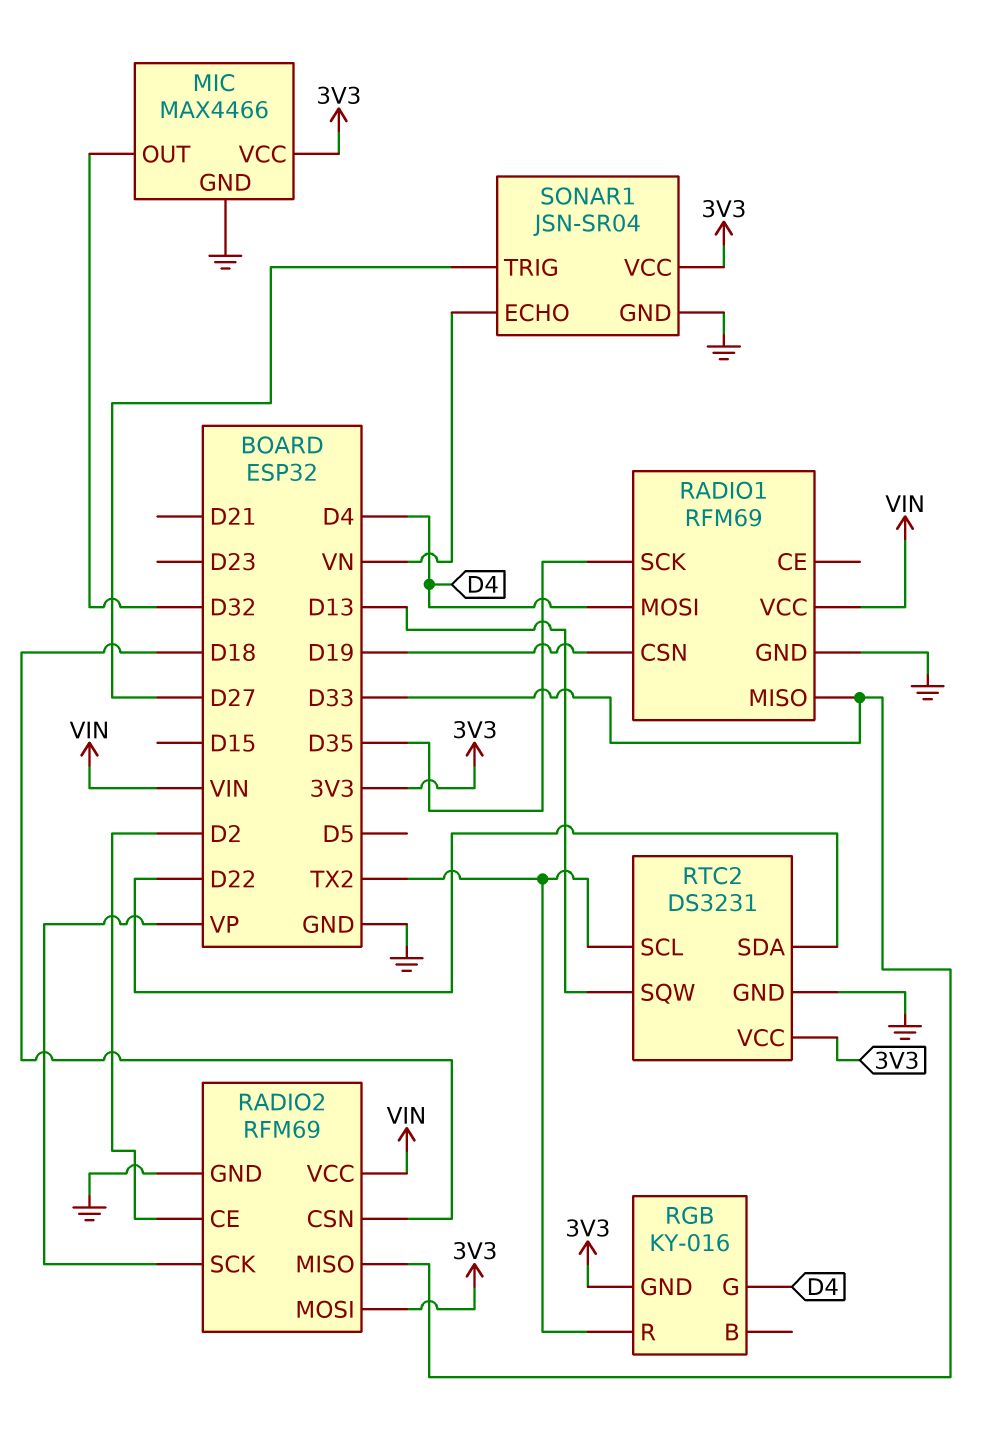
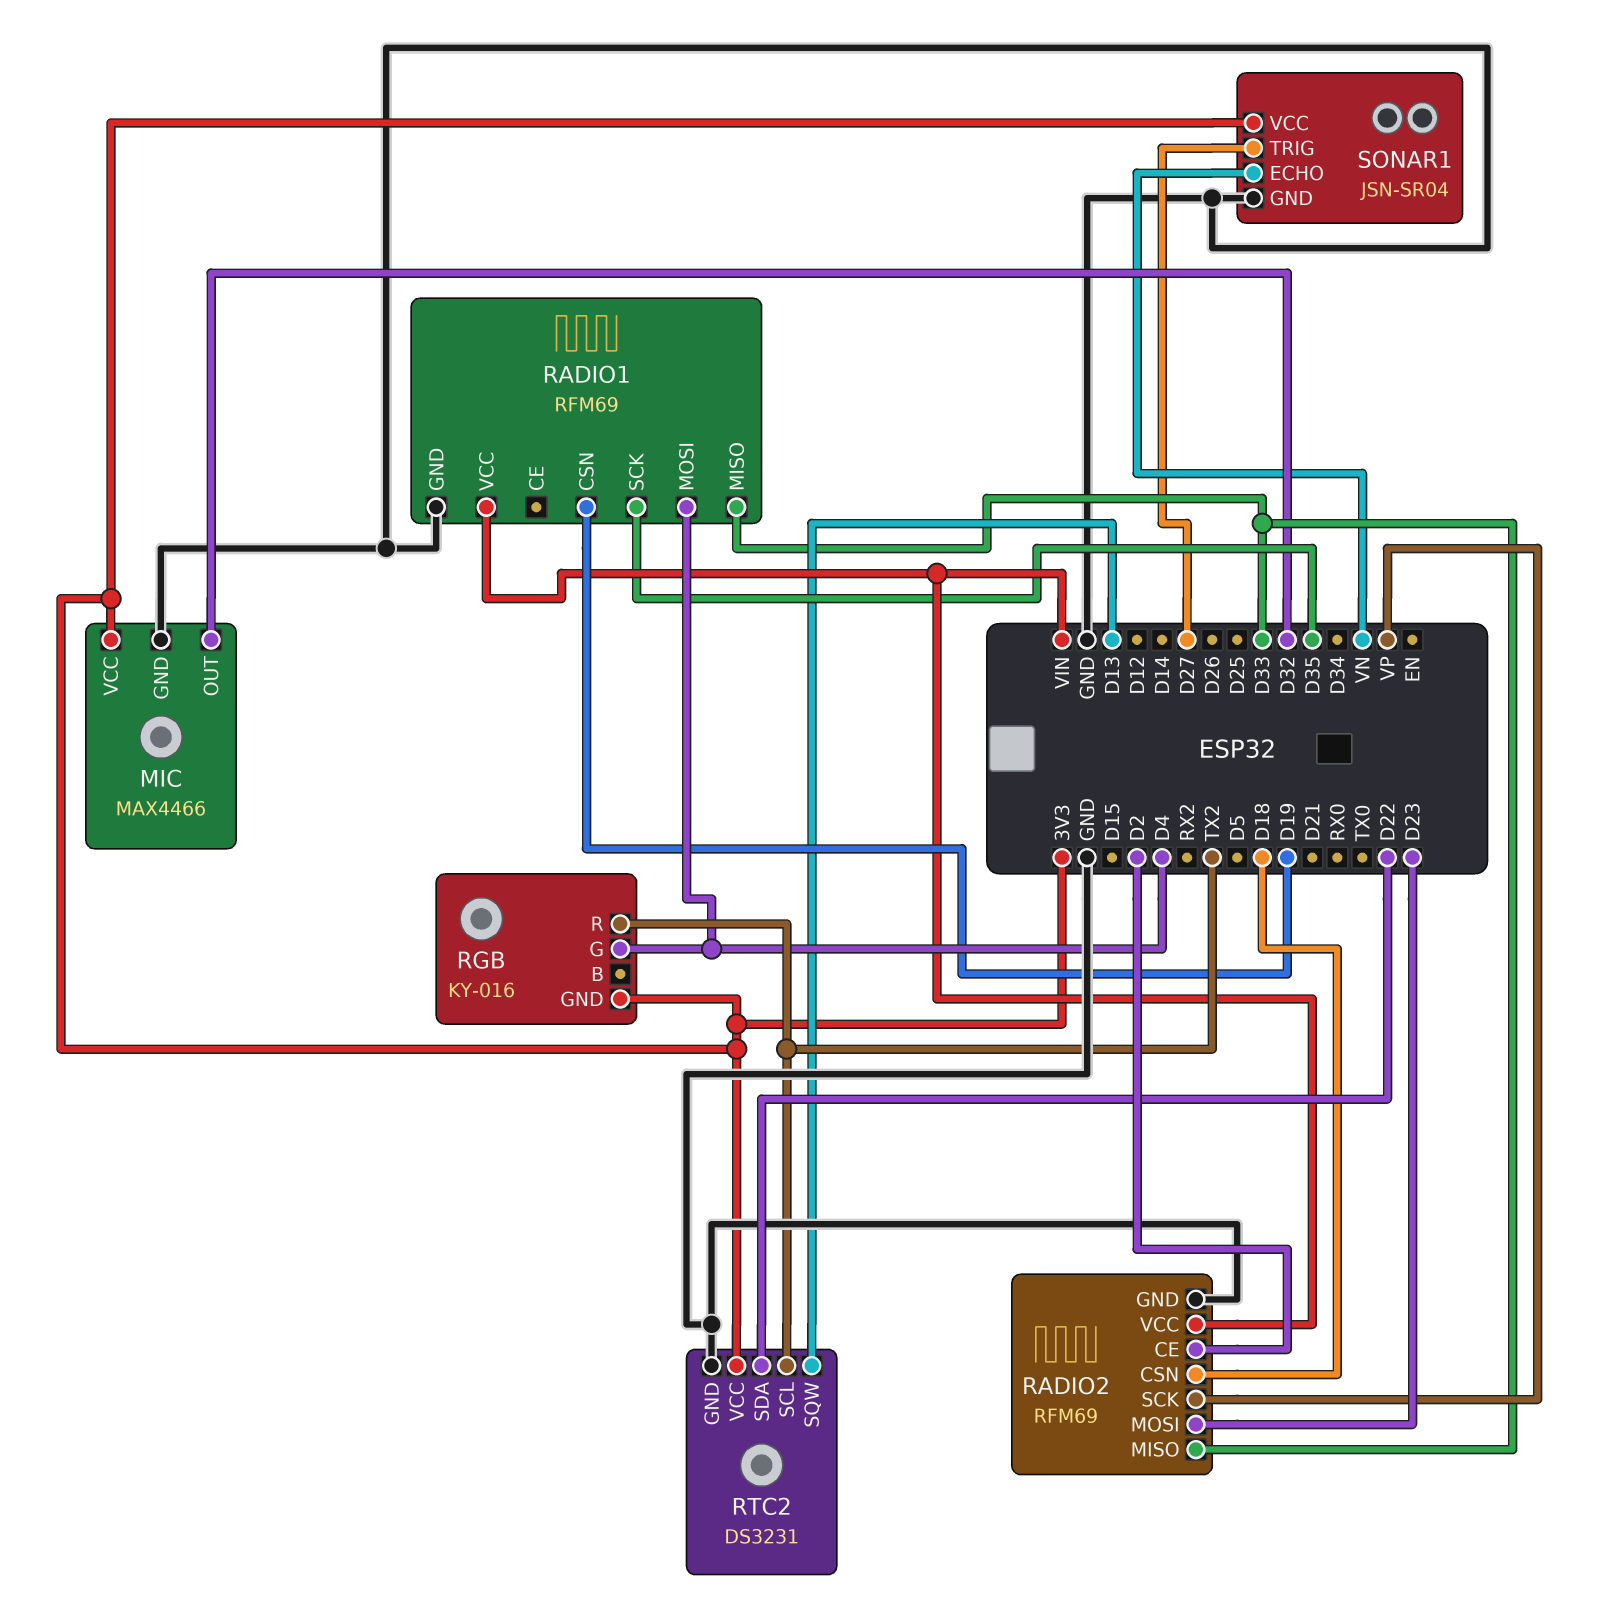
RADIO2 pin MOSI: 3V3 -> D23

